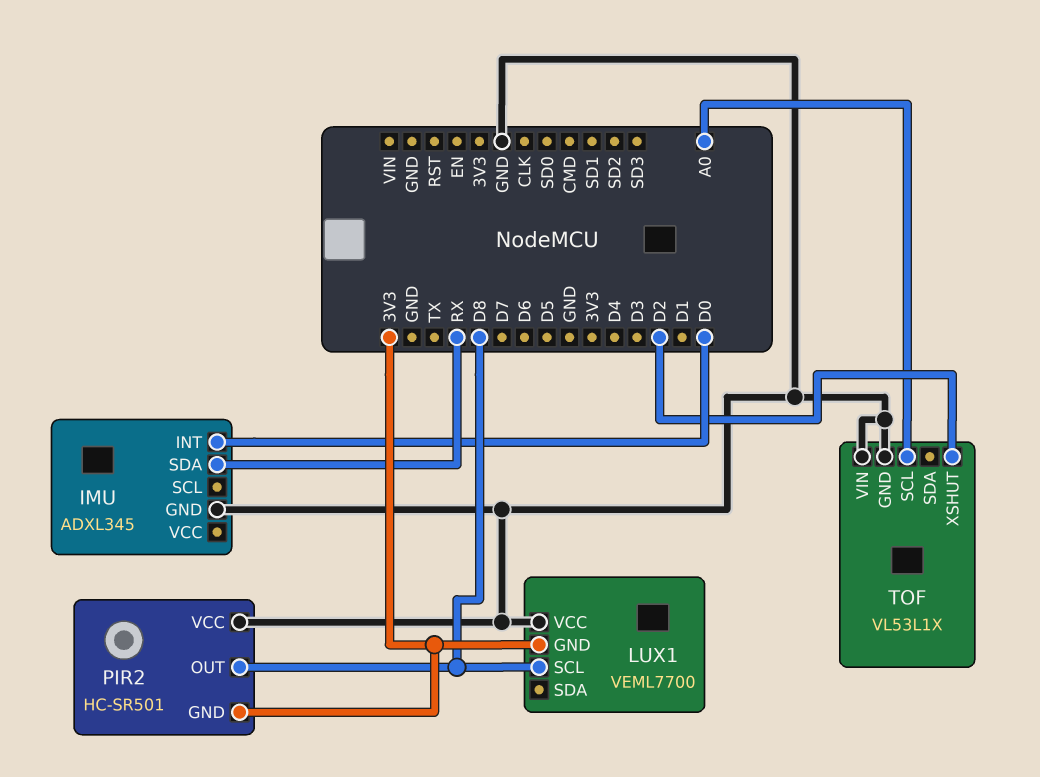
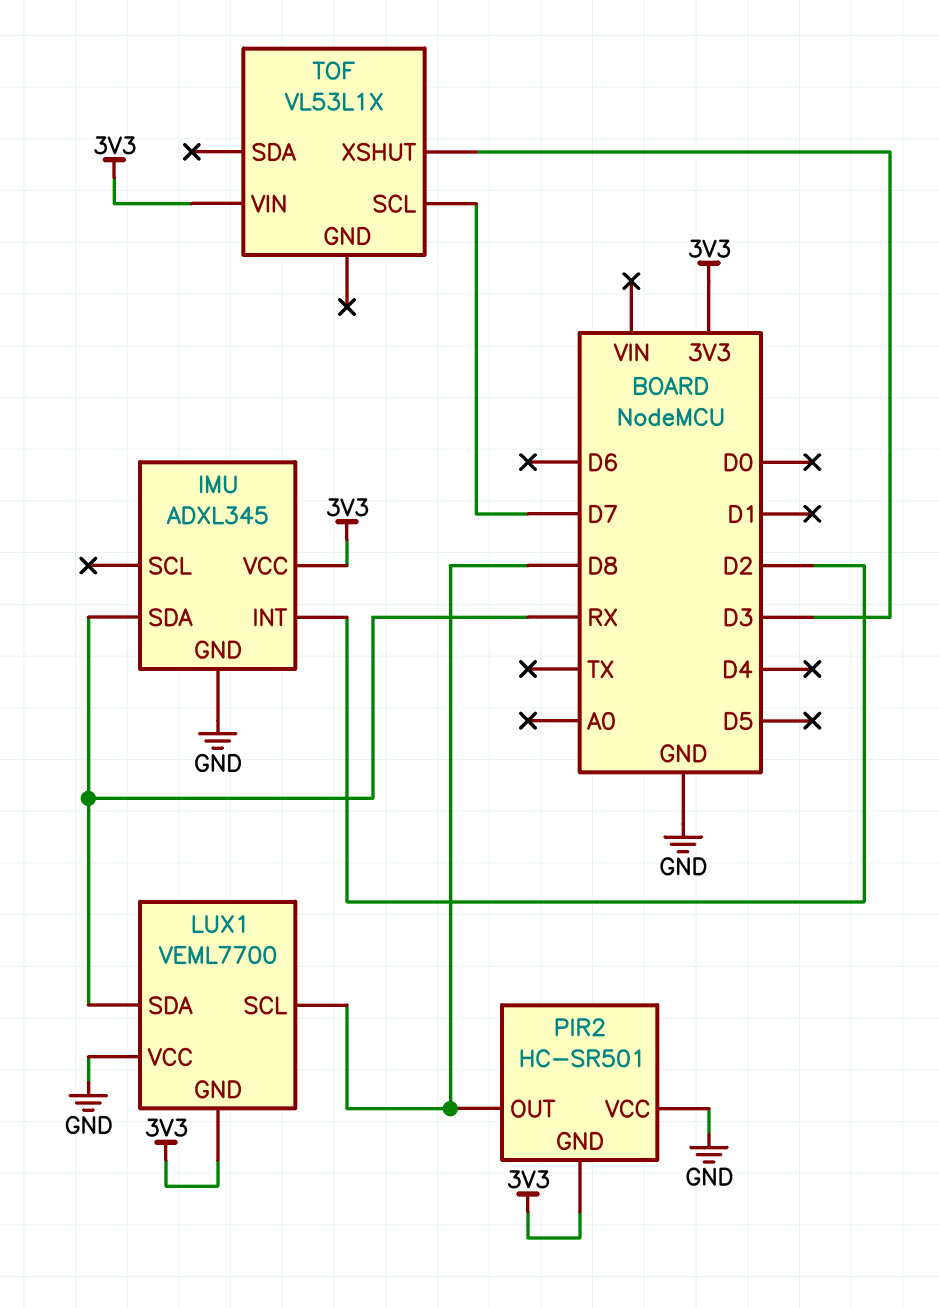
IMU pin INT: D0 -> D2
IMU pin VCC: none -> 3V3
LUX1 pin SDA: none -> RX
TOF pin GND: GND -> none
TOF pin SCL: A0 -> D7
TOF pin VIN: GND -> 3V3
TOF pin XSHUT: D2 -> D3

